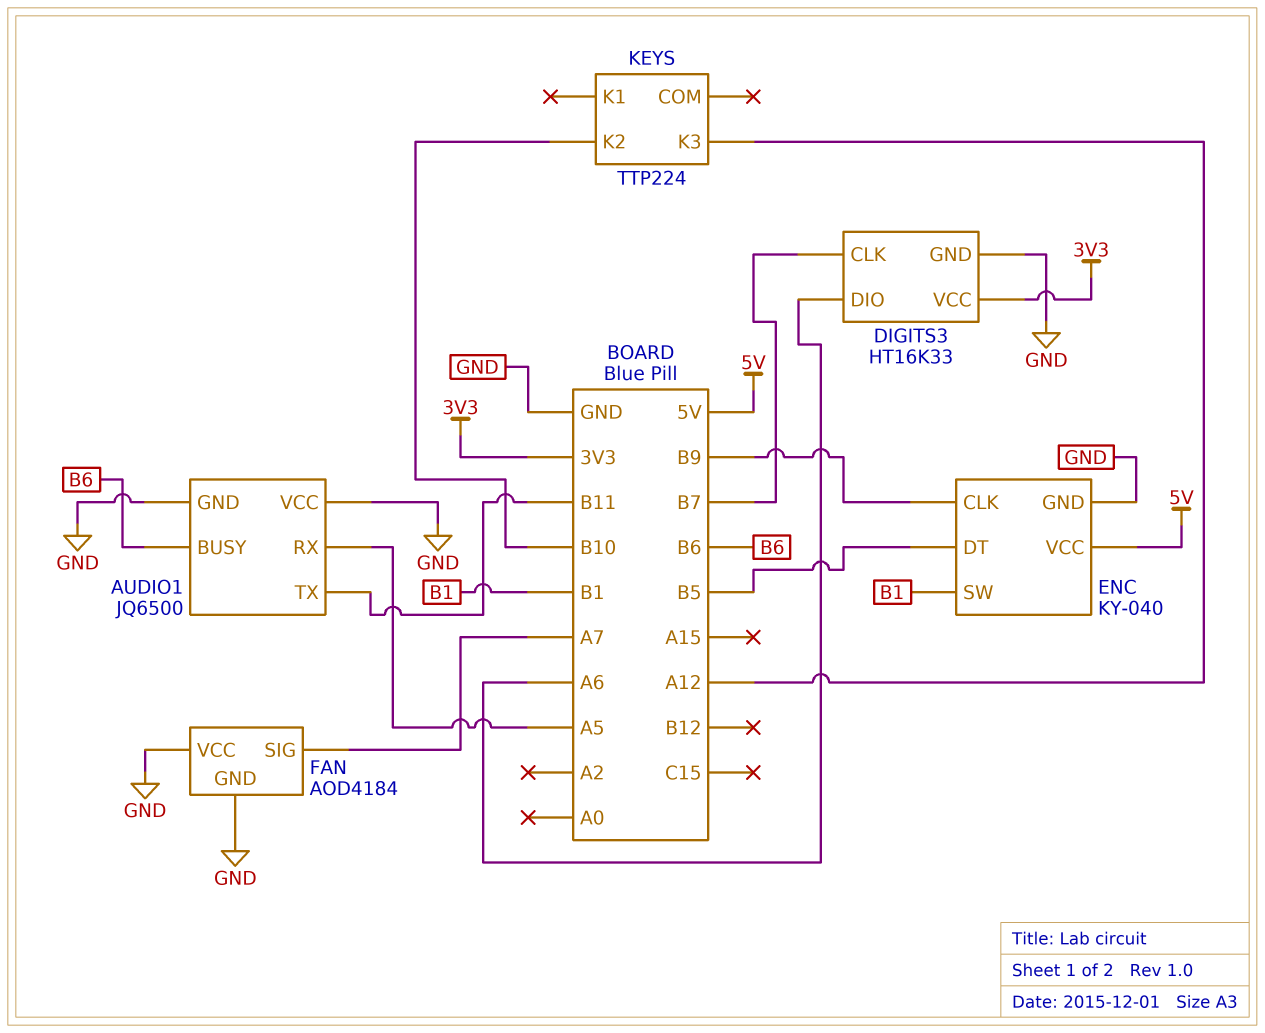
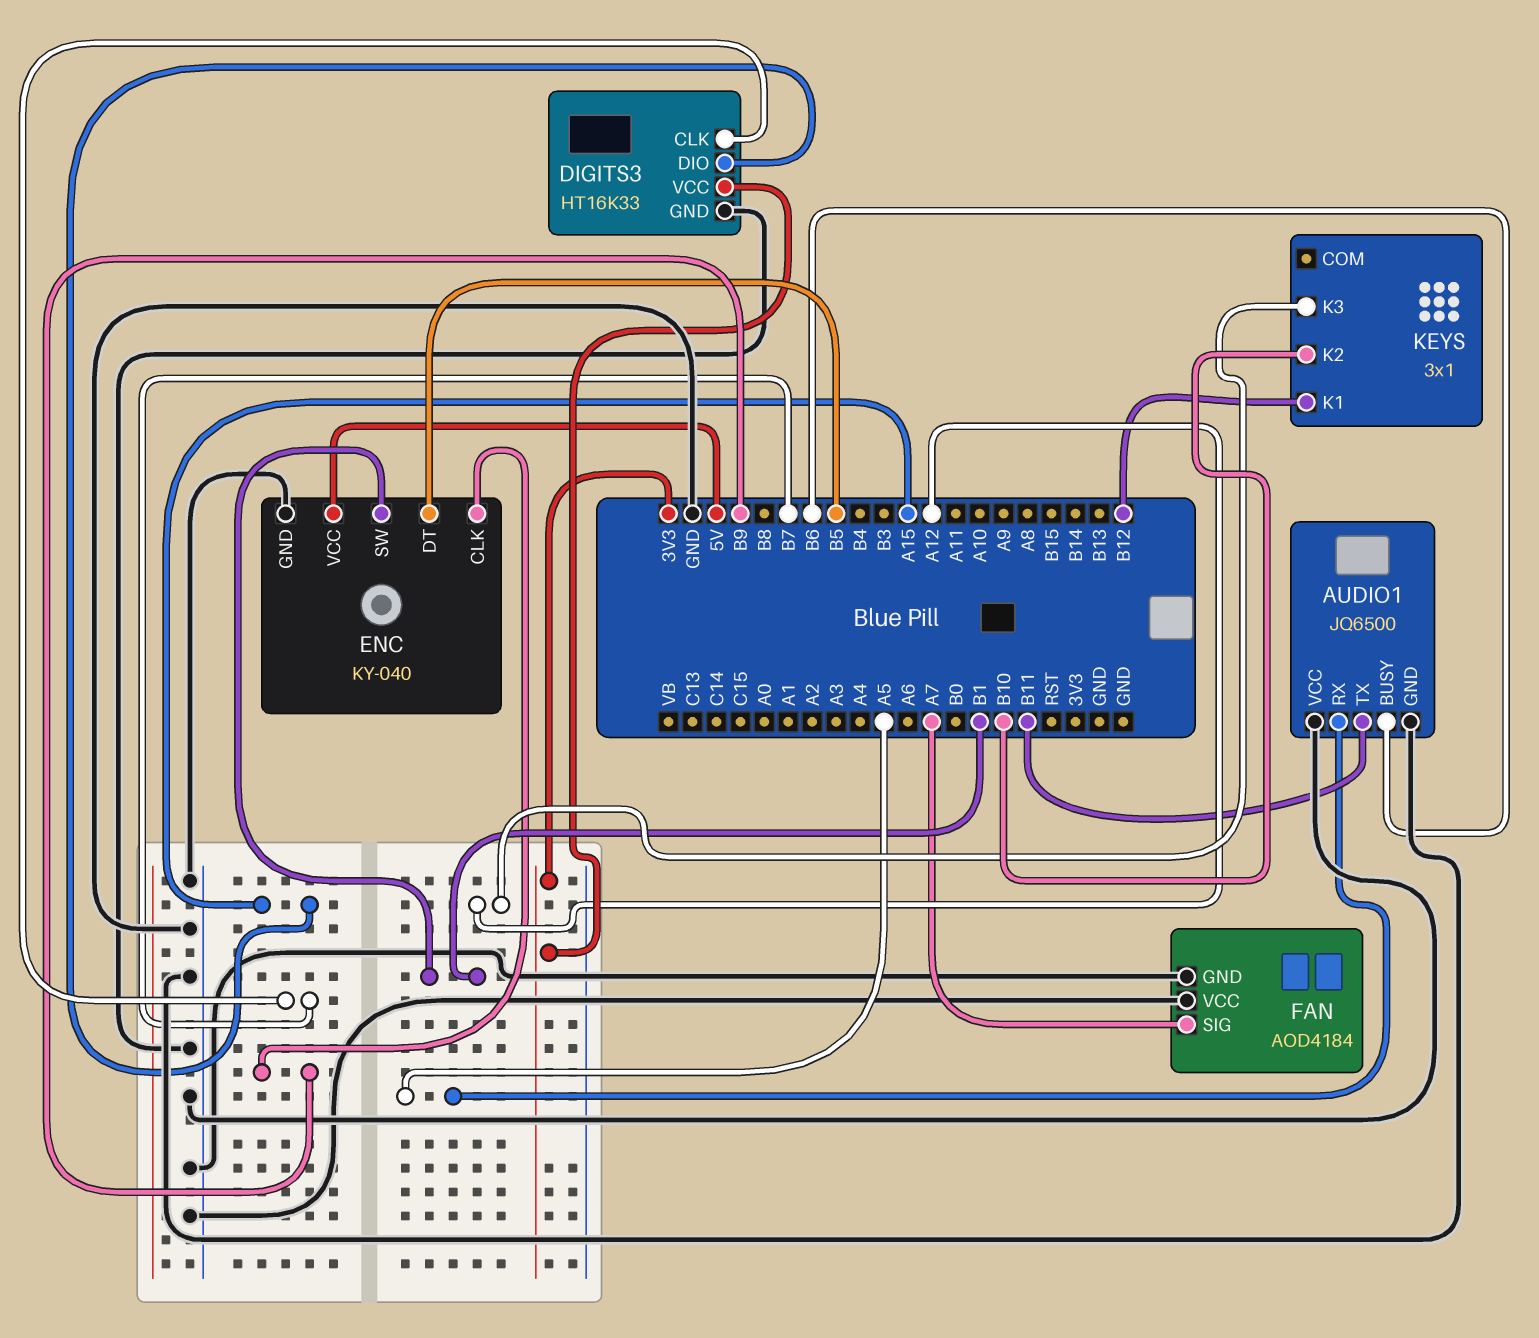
DIGITS3 pin DIO: A6 -> A15
KEYS: TTP224 -> 3x1
KEYS pin K1: none -> B12

